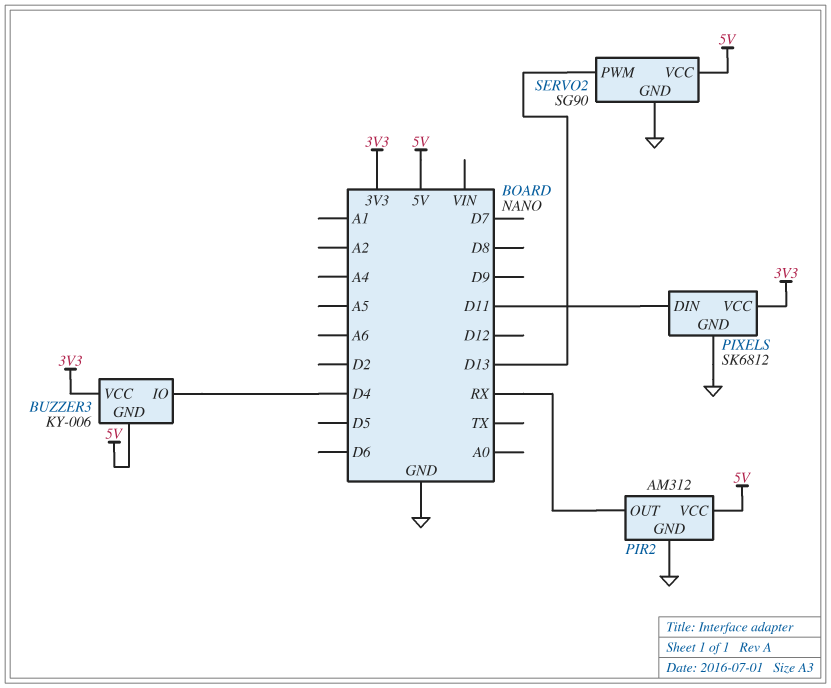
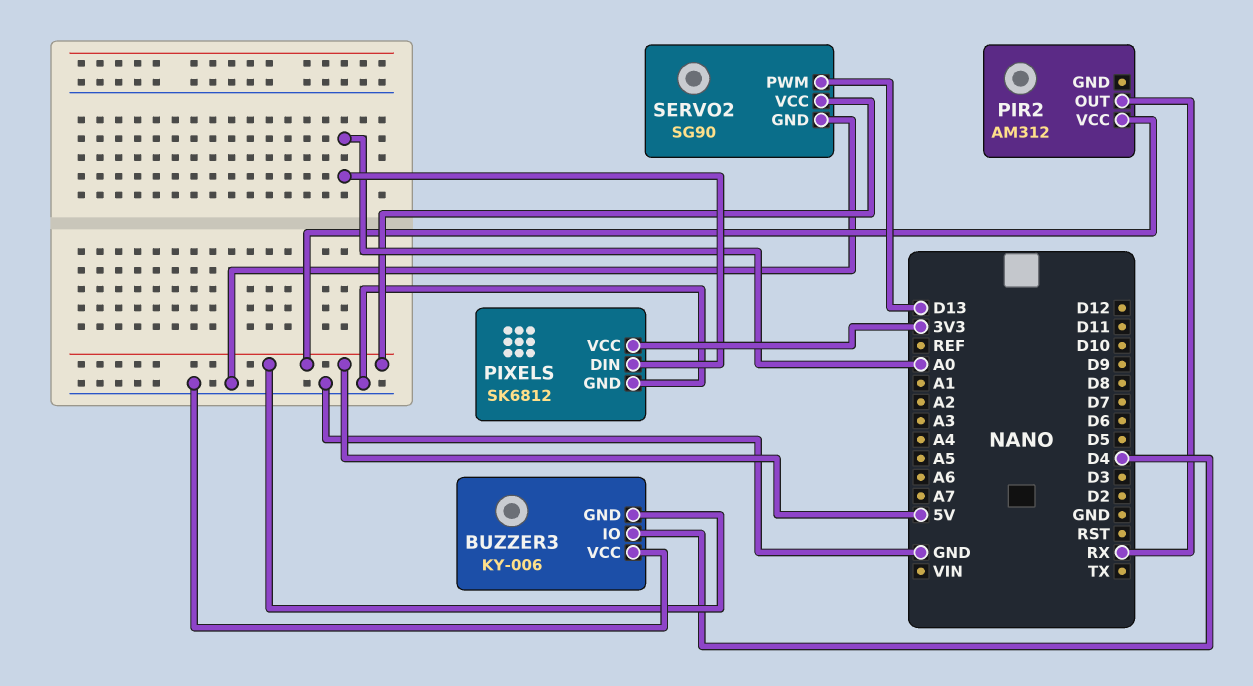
BUZZER3 pin VCC: 3V3 -> GND
PIR2 pin GND: GND -> none
PIXELS pin DIN: D11 -> A0

